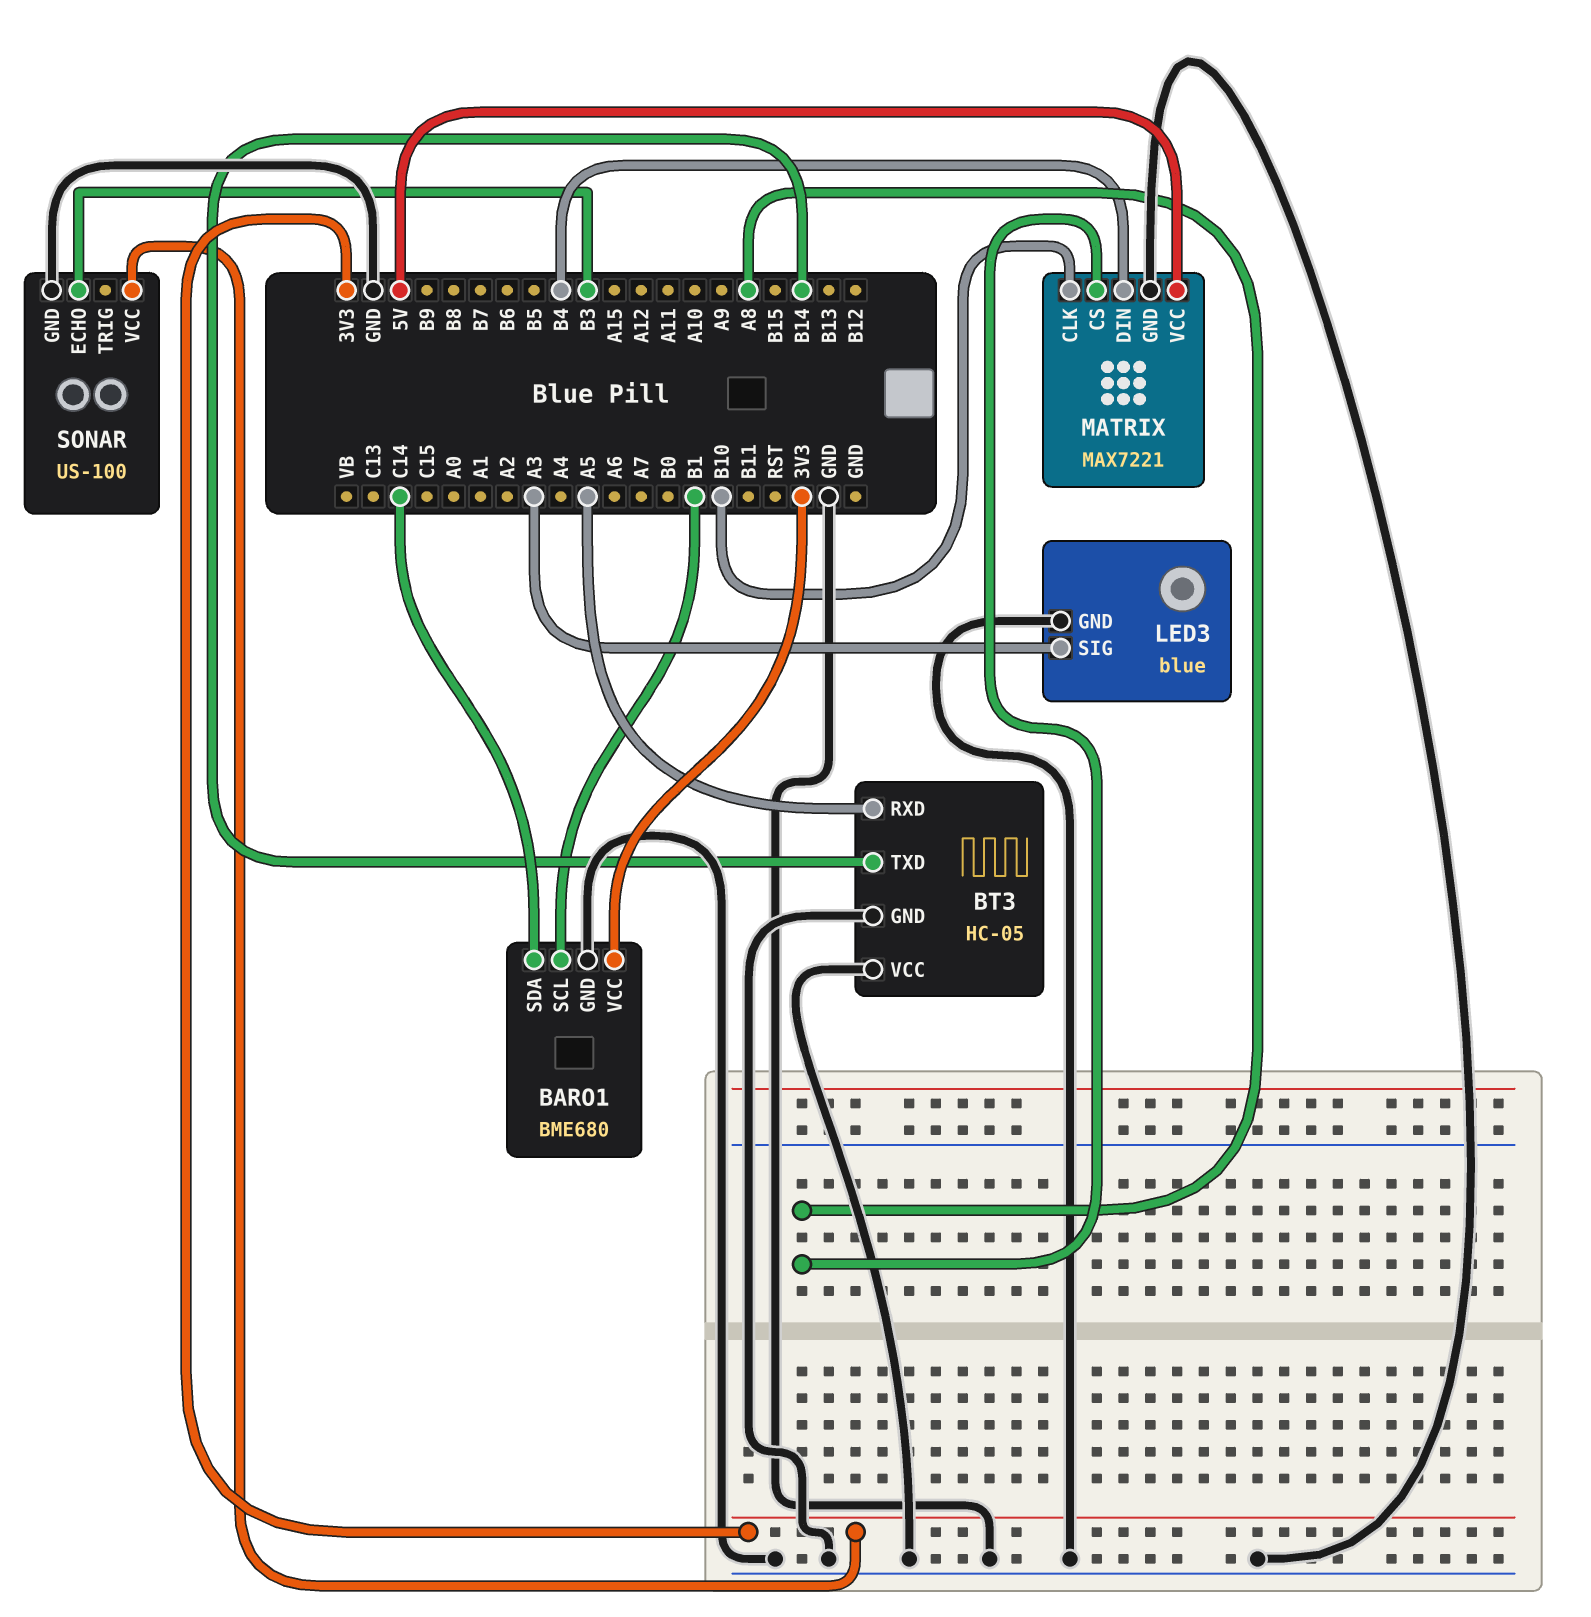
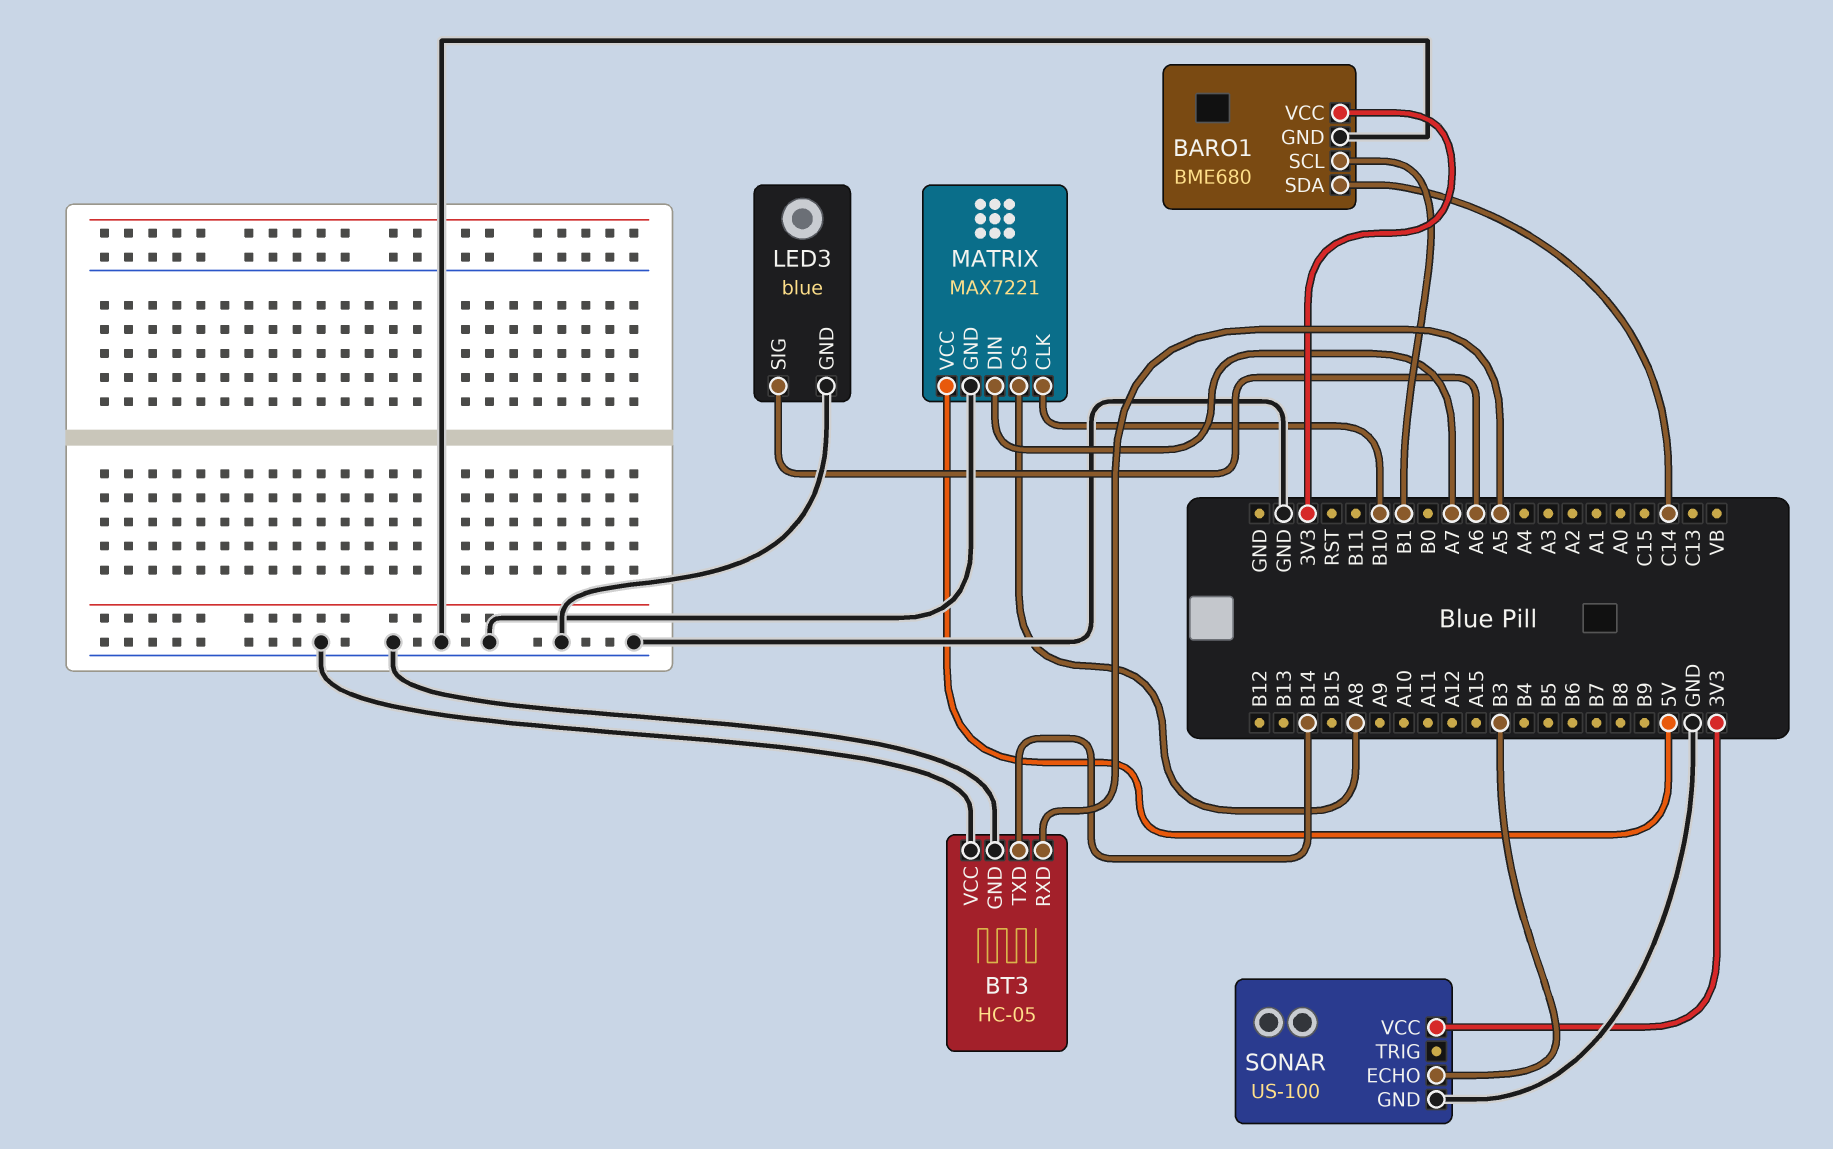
LED3 pin SIG: A3 -> A6
MATRIX pin DIN: B4 -> A7

